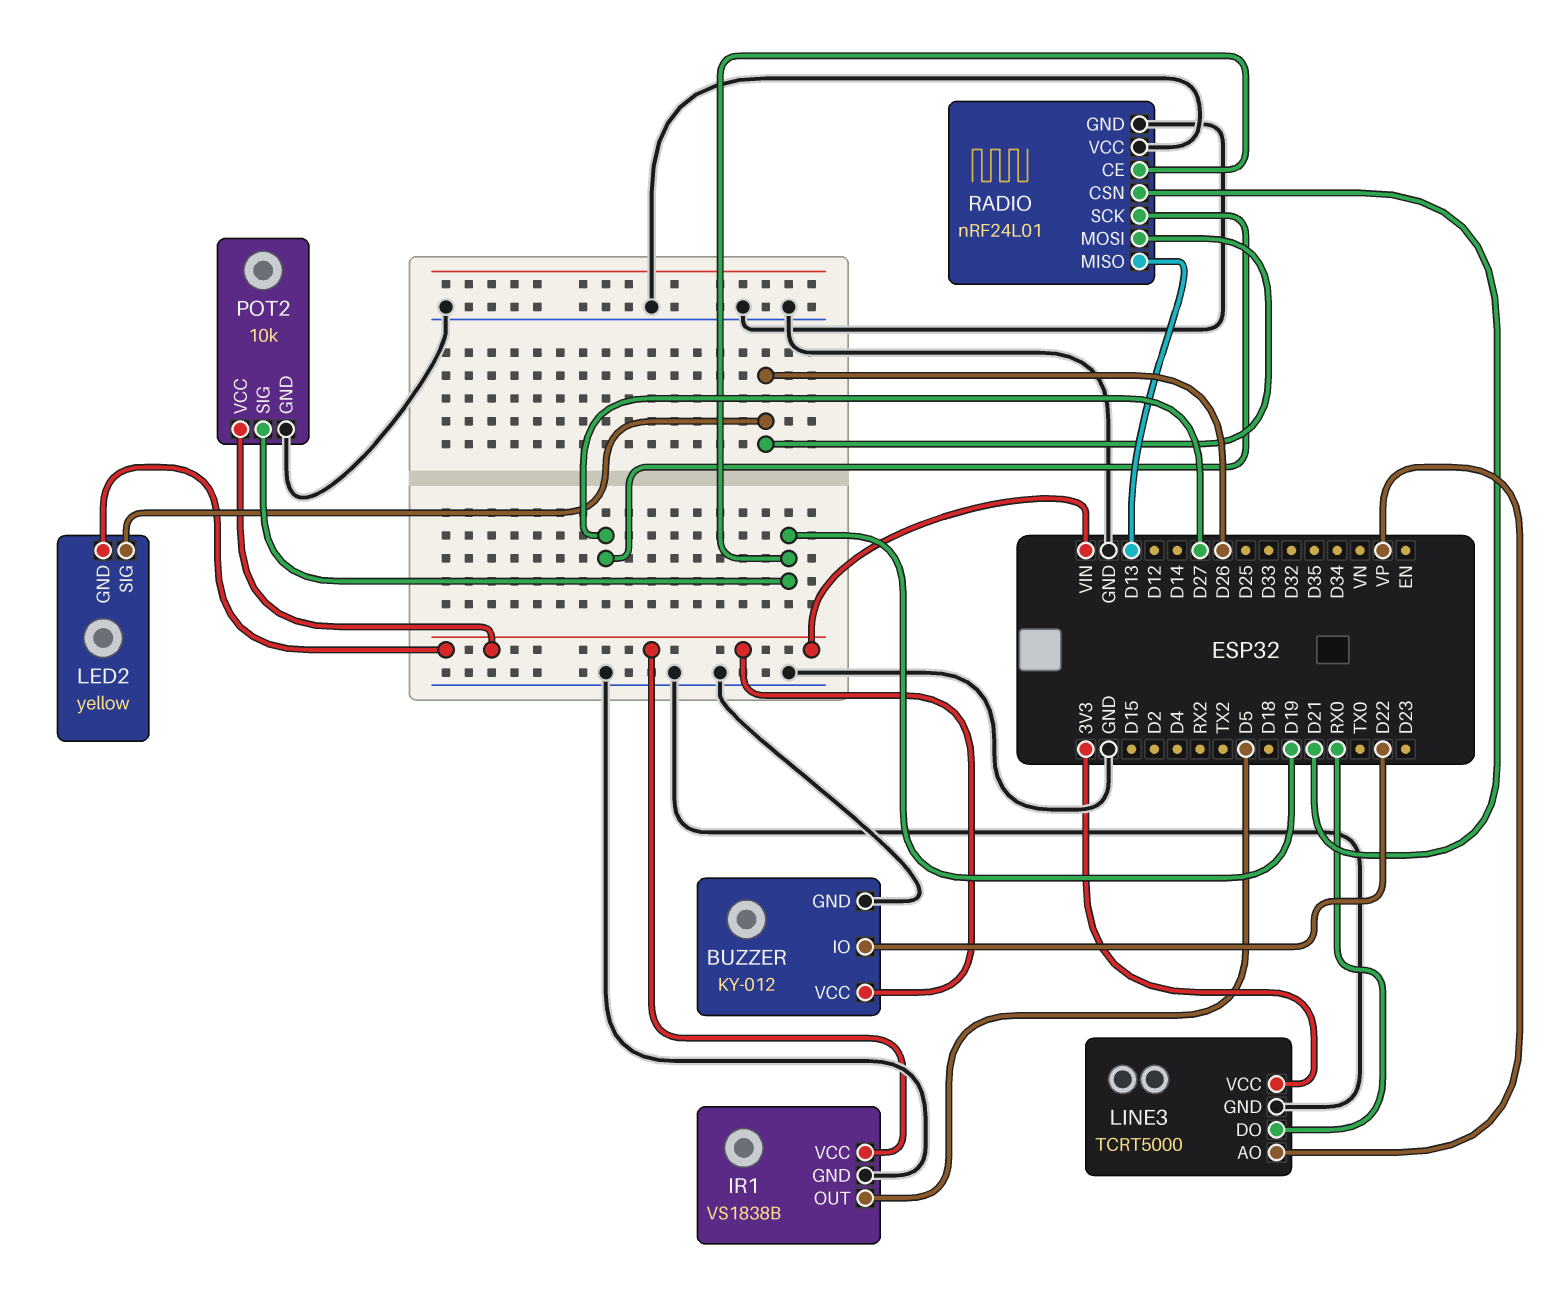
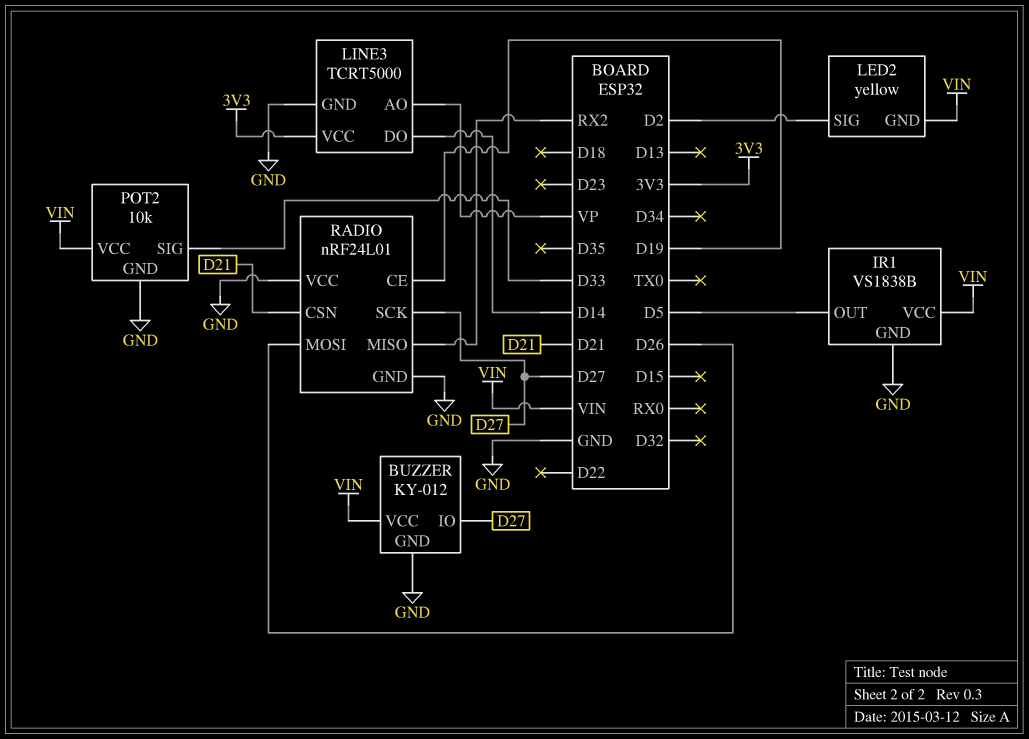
BUZZER pin IO: D22 -> D27
LED2 pin SIG: D26 -> D2
LINE3 pin DO: RX0 -> D14
POT2 pin SIG: D19 -> D33
RADIO pin MISO: D13 -> RX2

